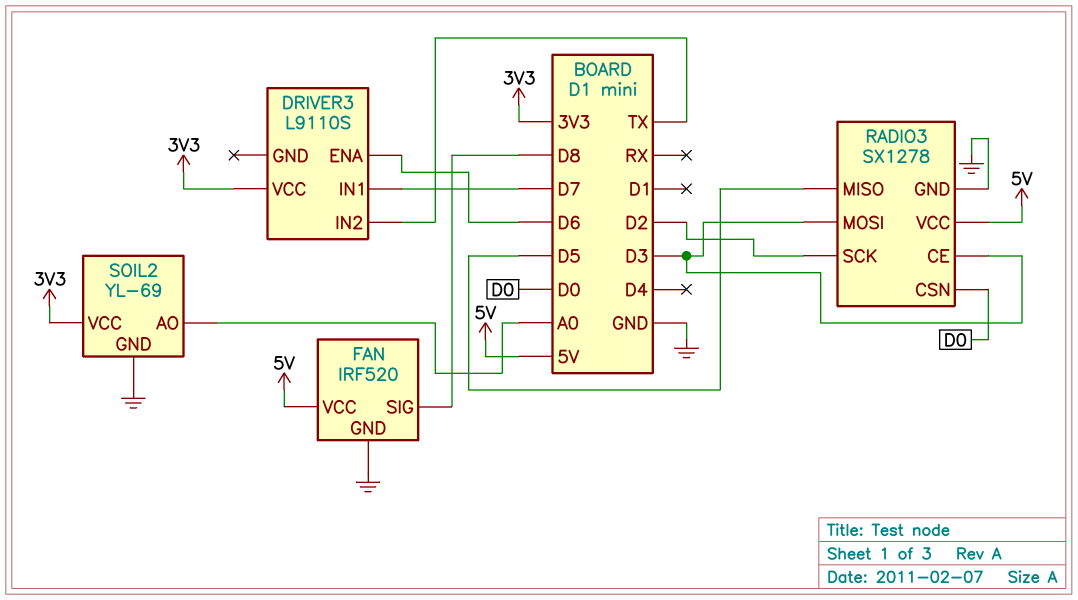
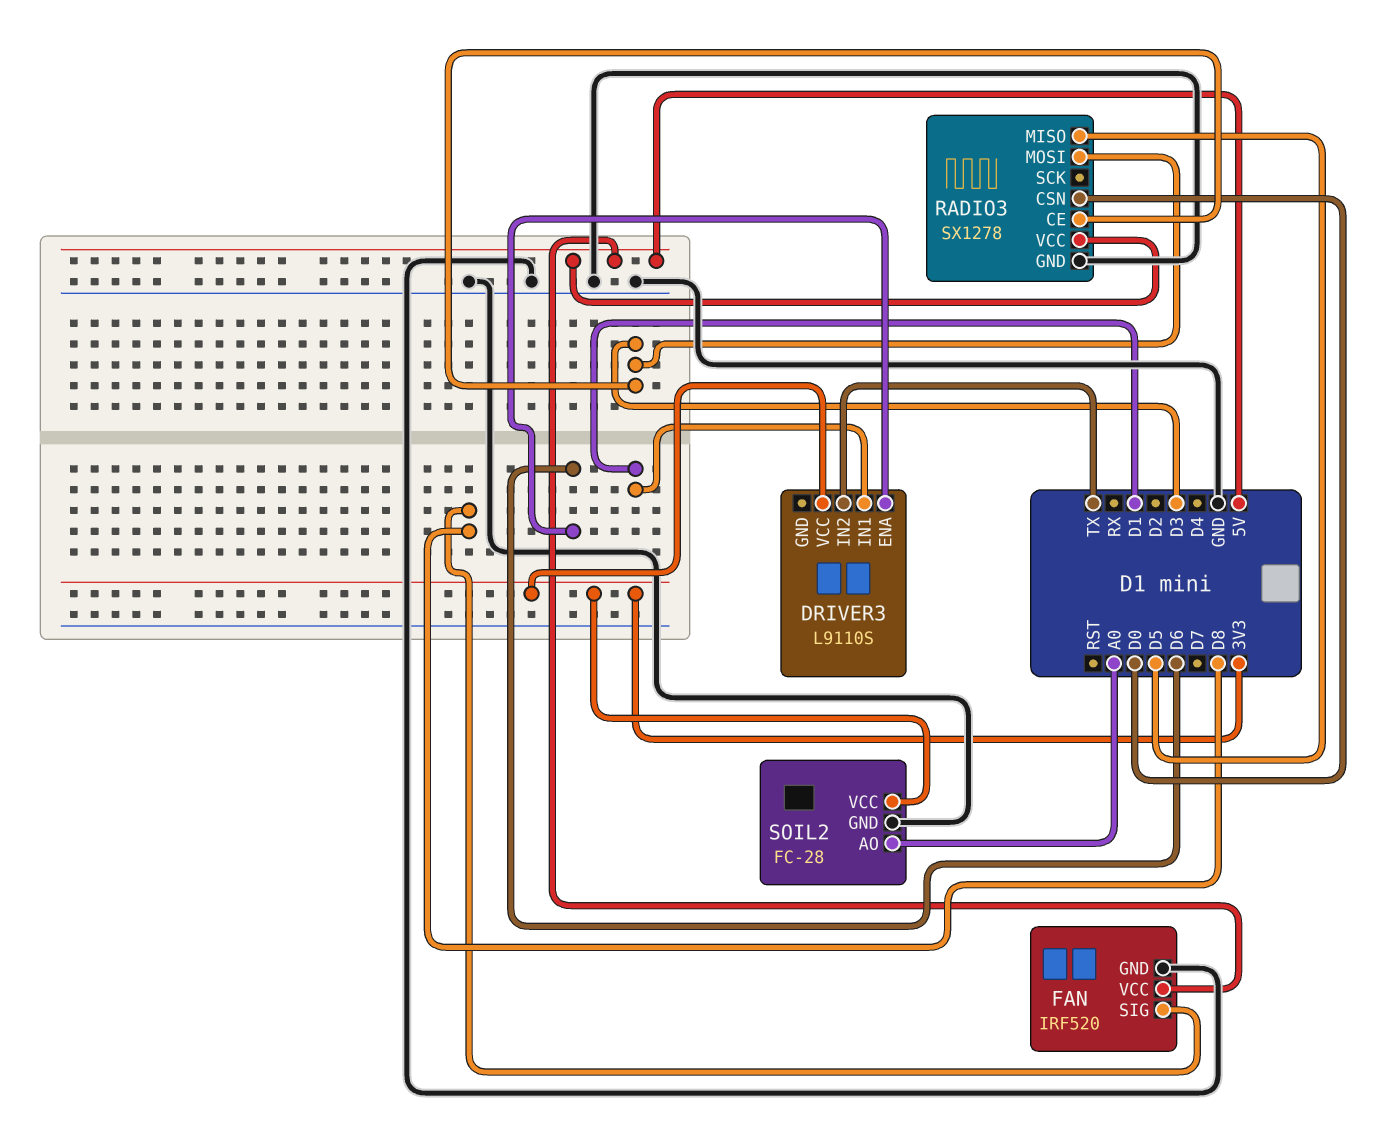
DRIVER3 pin IN1: D7 -> D1
RADIO3 pin SCK: D2 -> none
SOIL2: YL-69 -> FC-28

